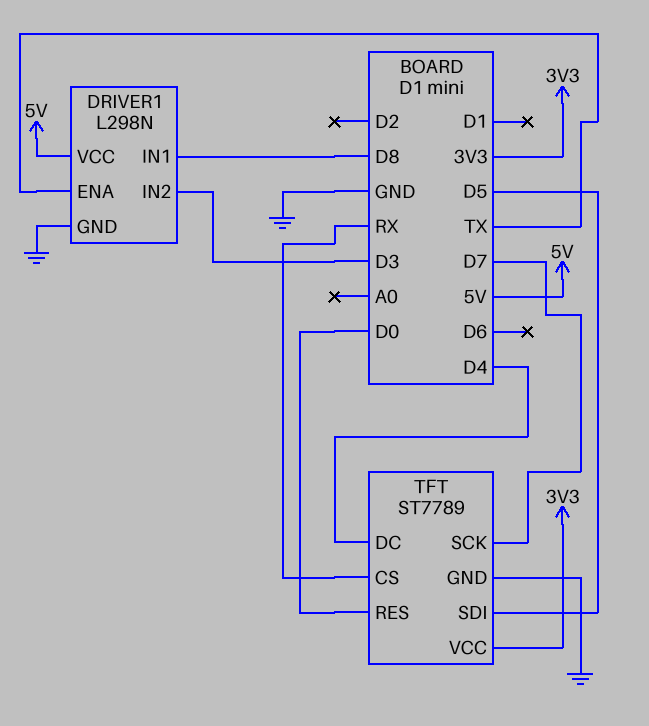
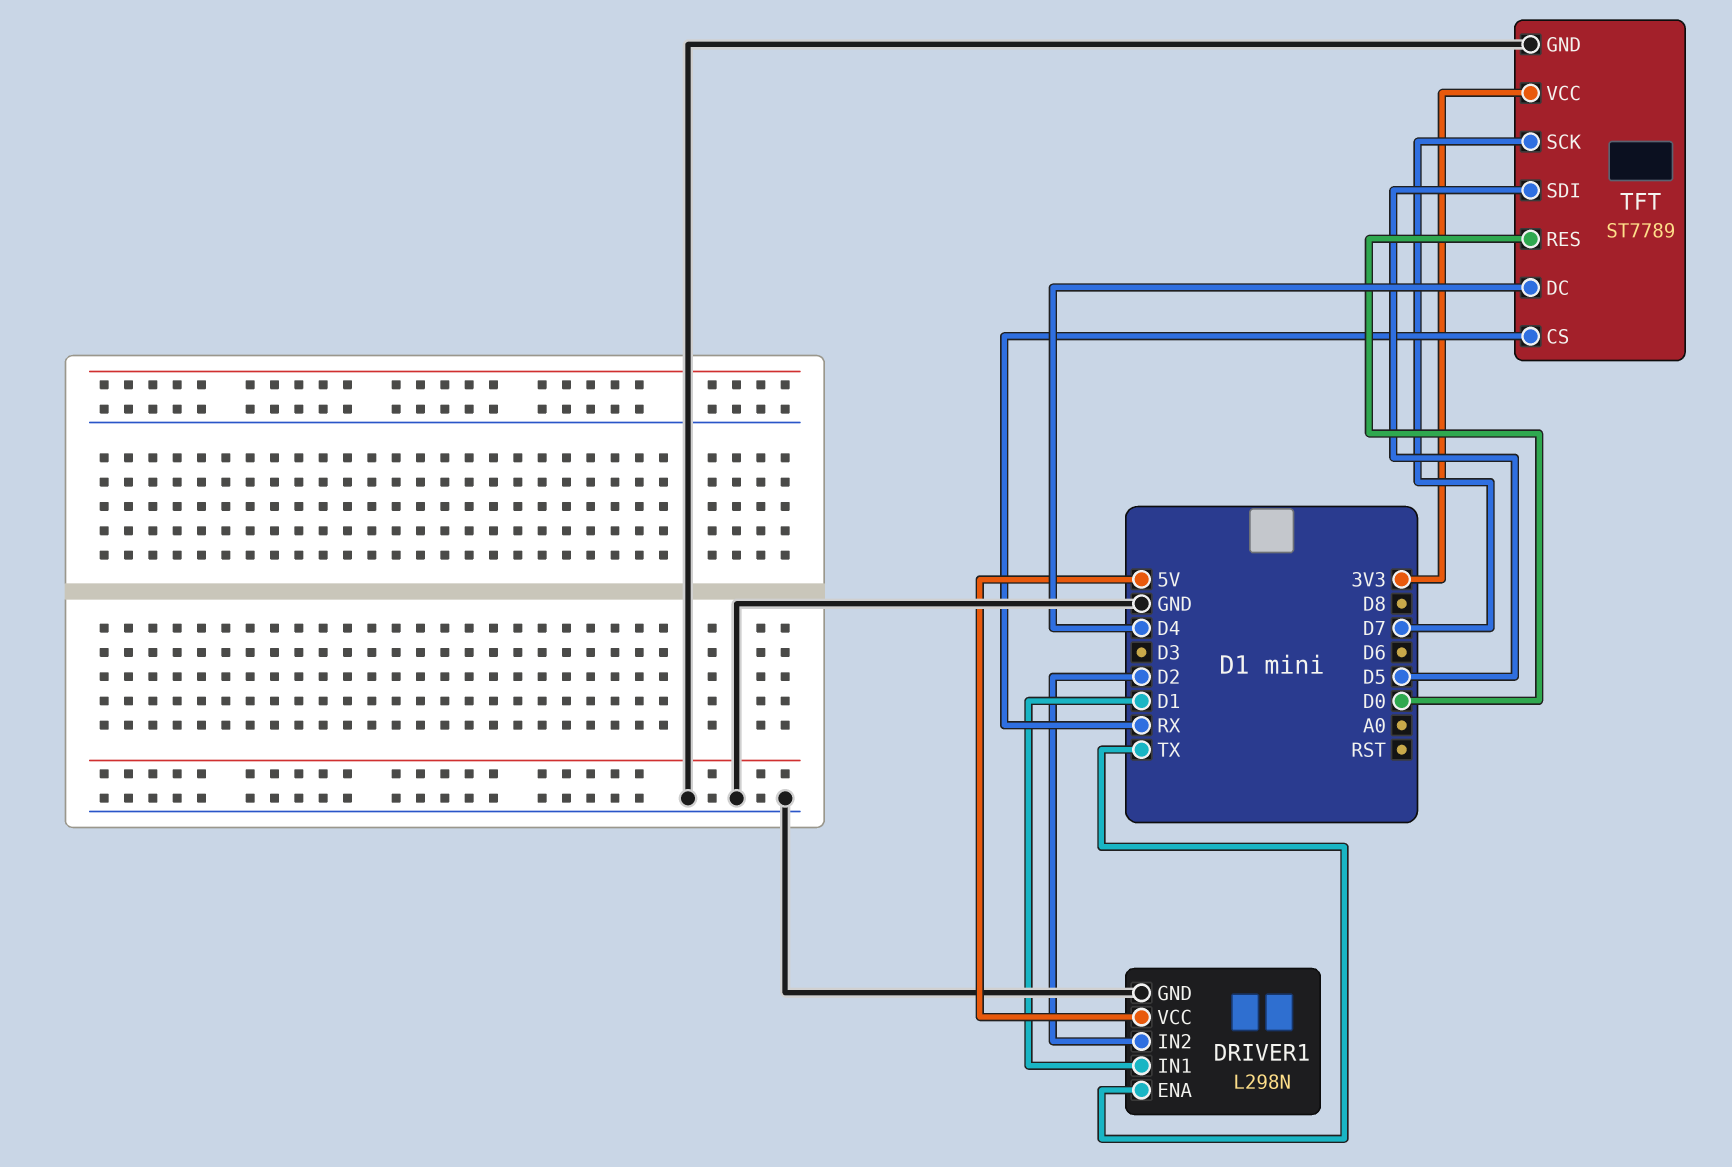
DRIVER1 pin IN1: D8 -> D1
DRIVER1 pin IN2: D3 -> D2

